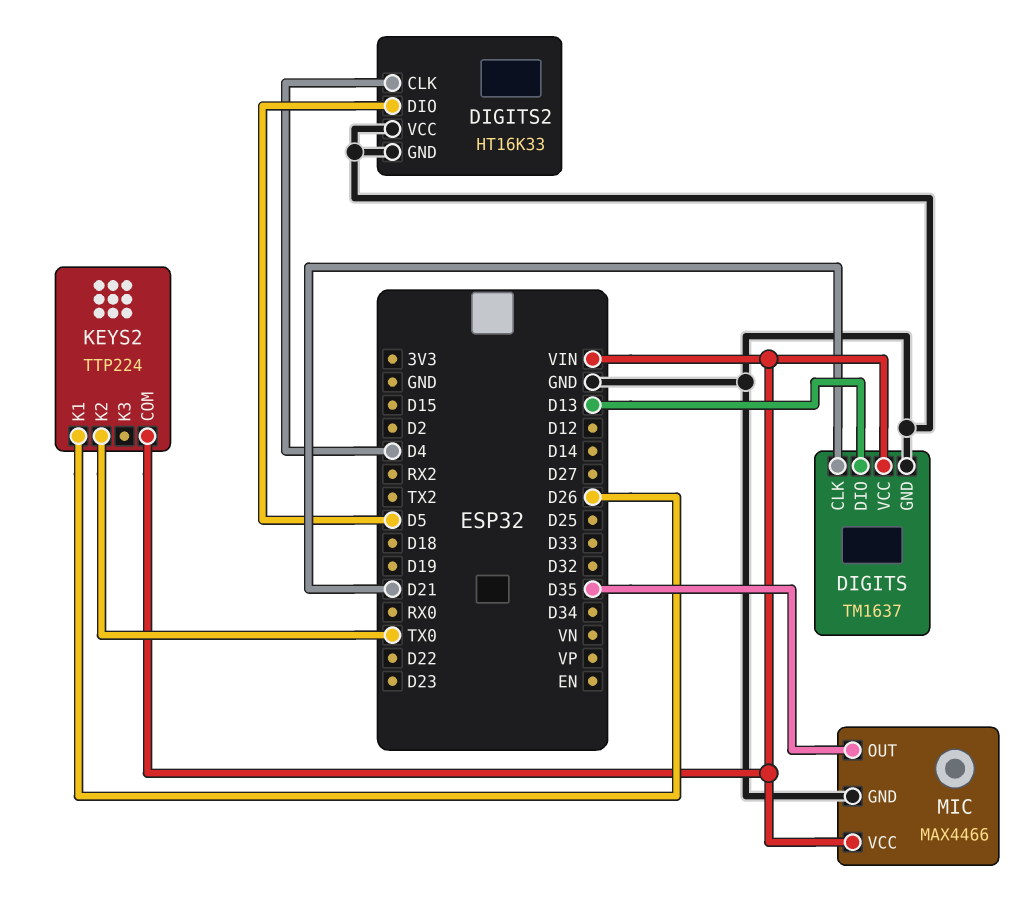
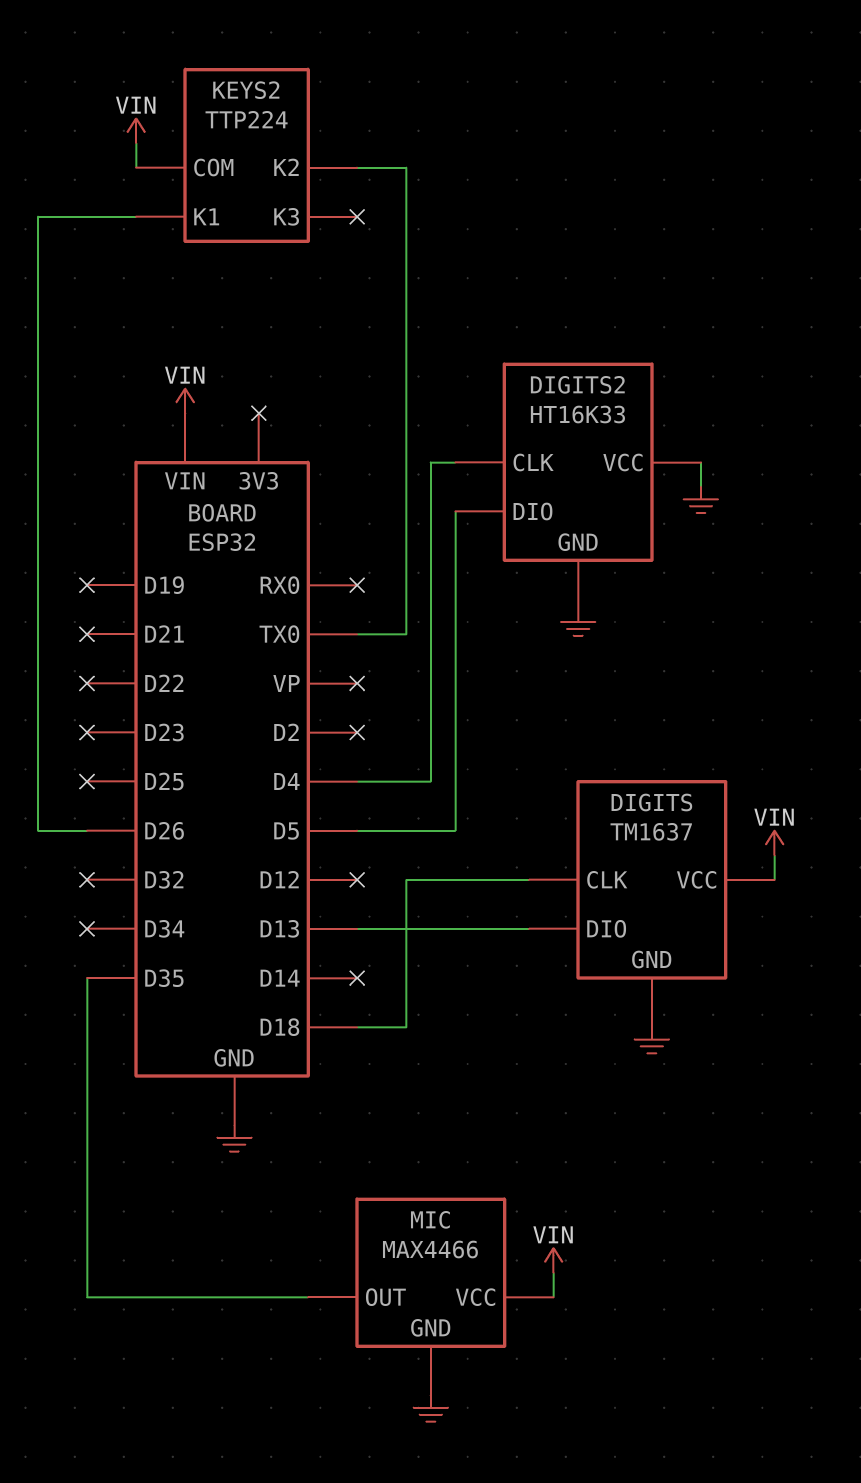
DIGITS pin CLK: D21 -> D18

